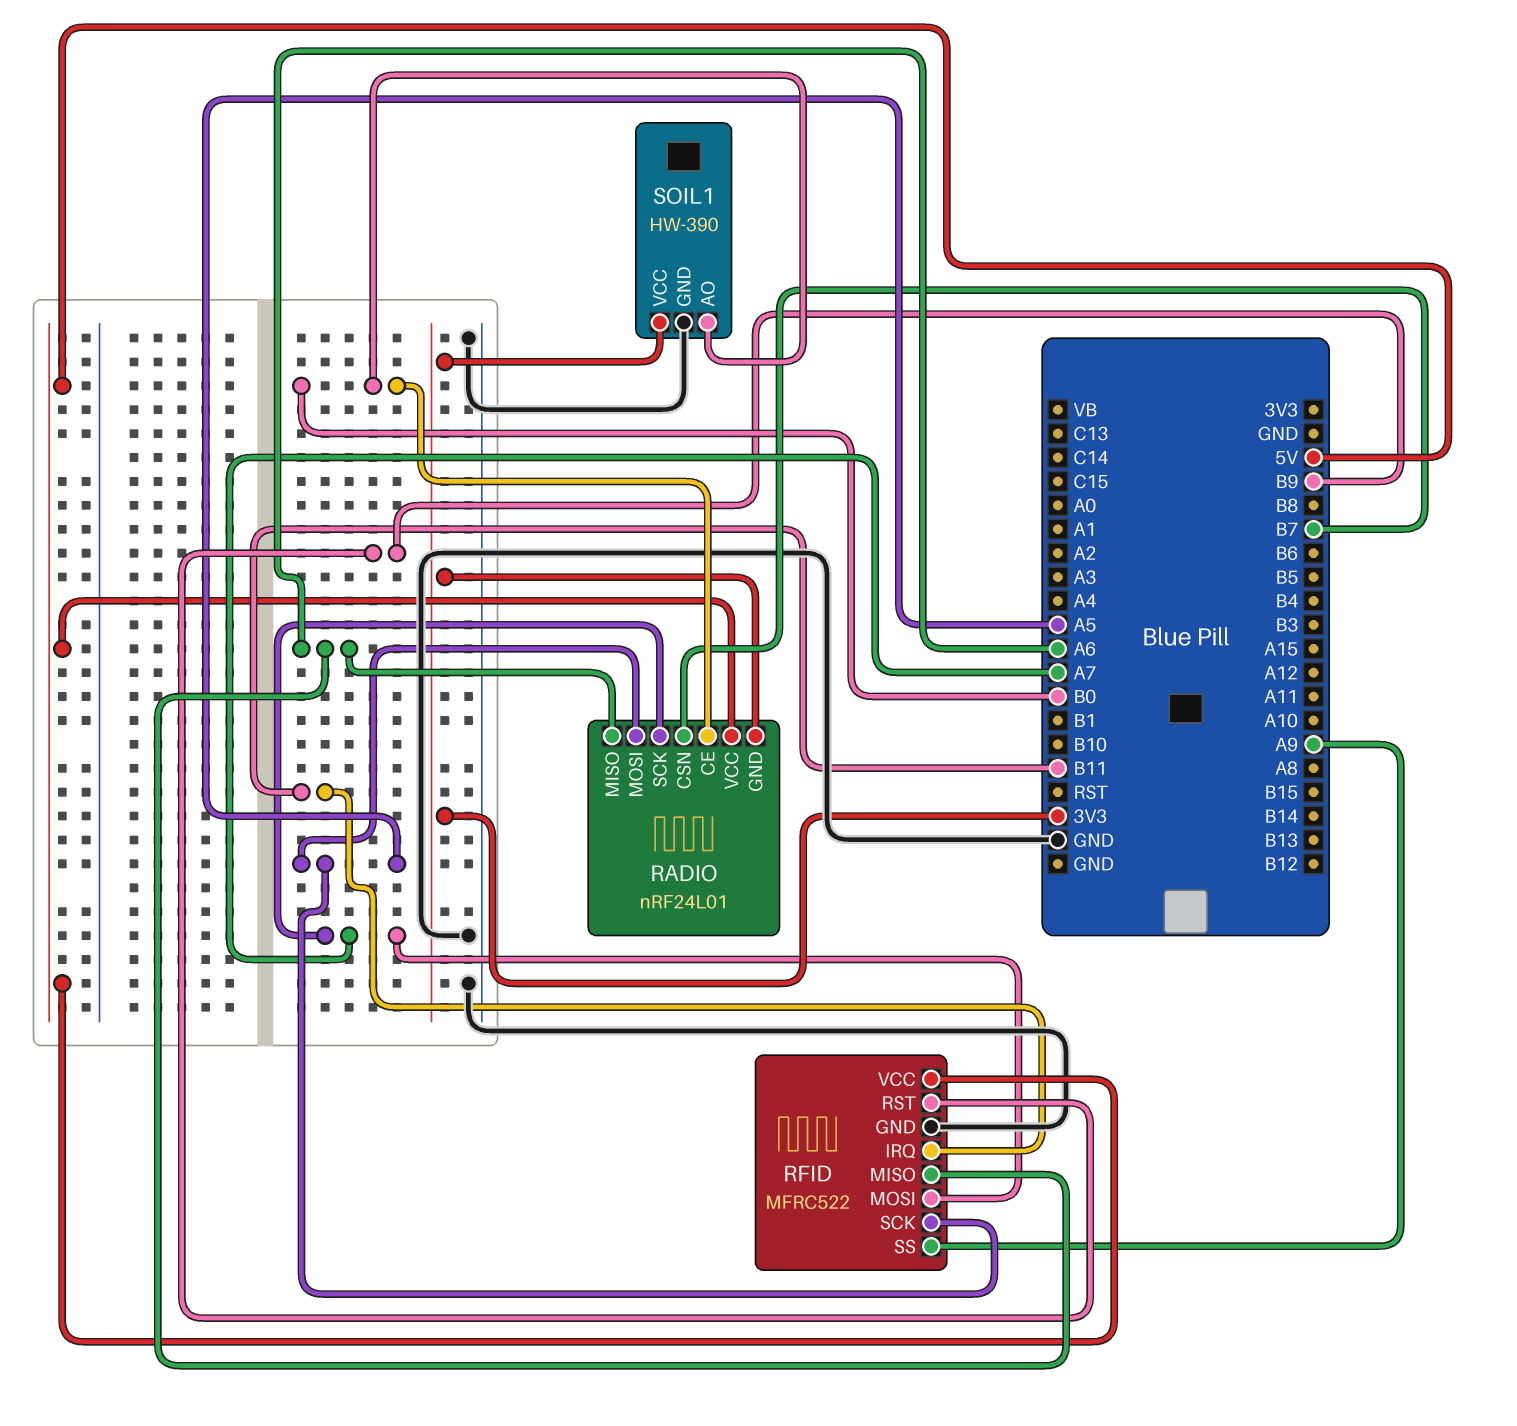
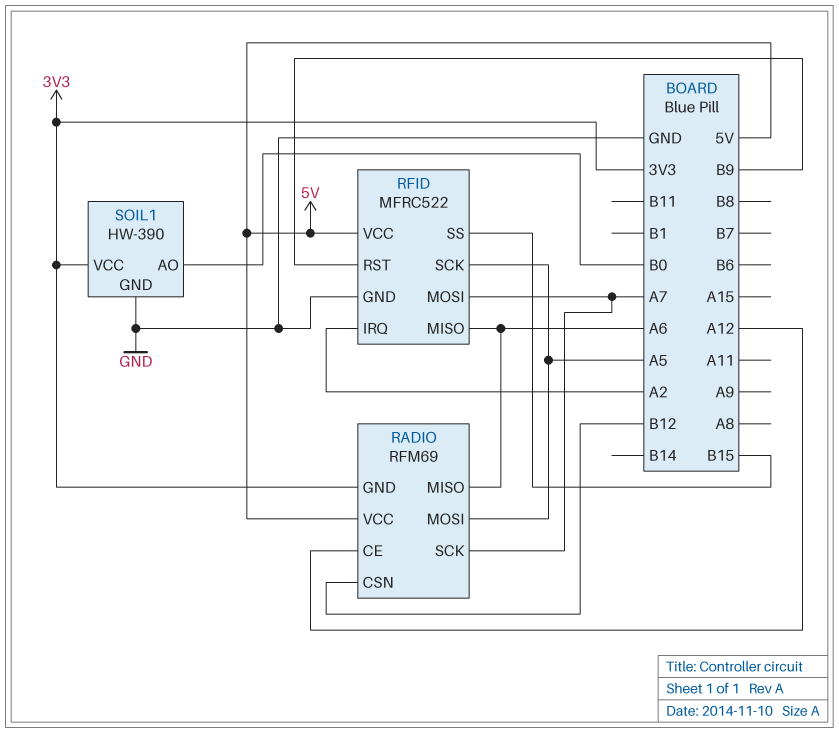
RADIO: nRF24L01 -> RFM69
RADIO pin CE: B0 -> A12
RADIO pin CSN: B7 -> B12
RFID pin IRQ: B11 -> A2
RFID pin SS: A9 -> B15

